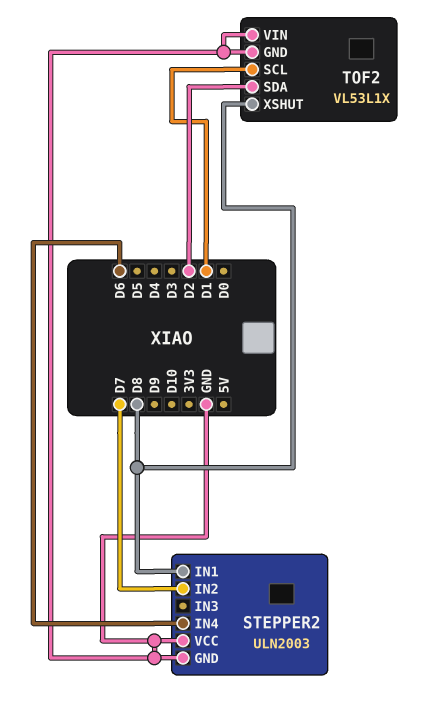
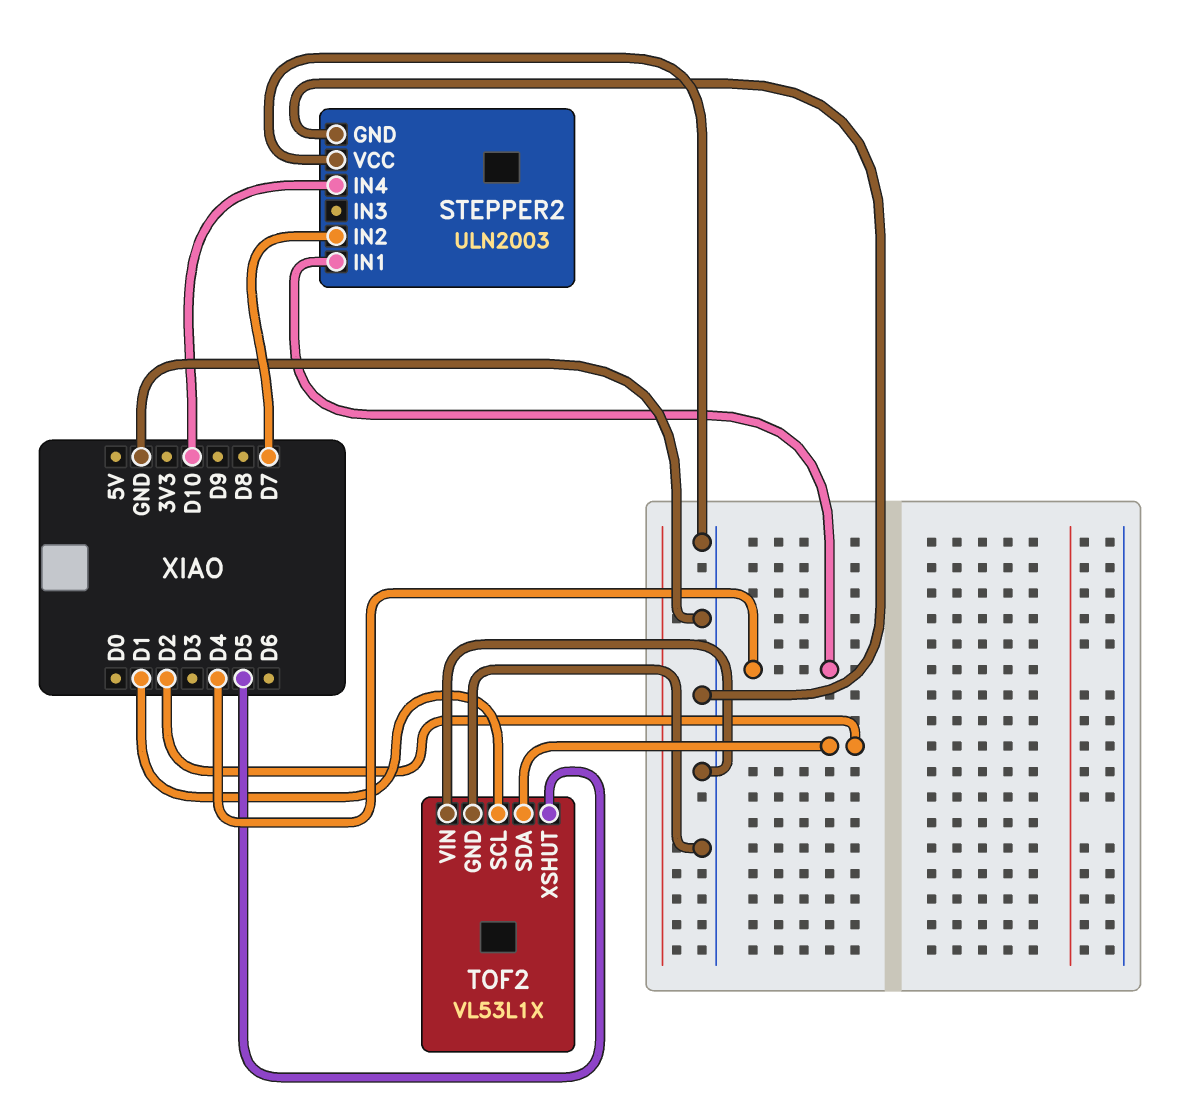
STEPPER2 pin IN1: D8 -> D4
STEPPER2 pin IN4: D6 -> D10
TOF2 pin XSHUT: D8 -> D5

